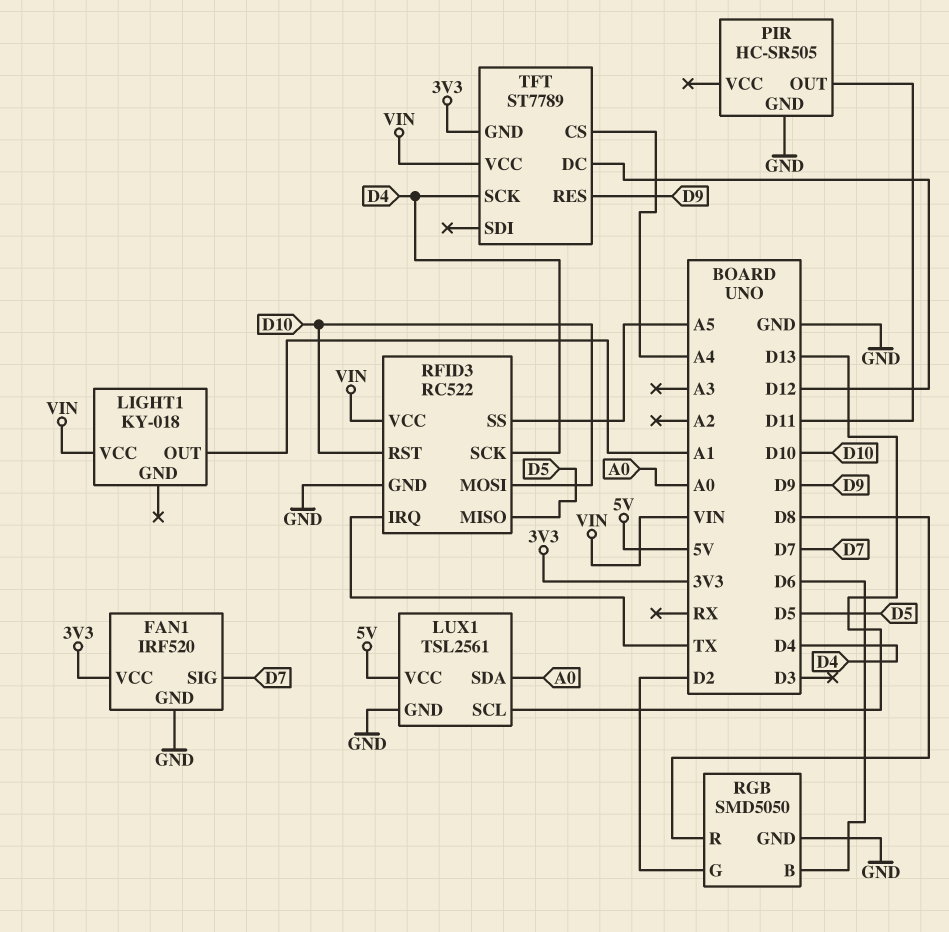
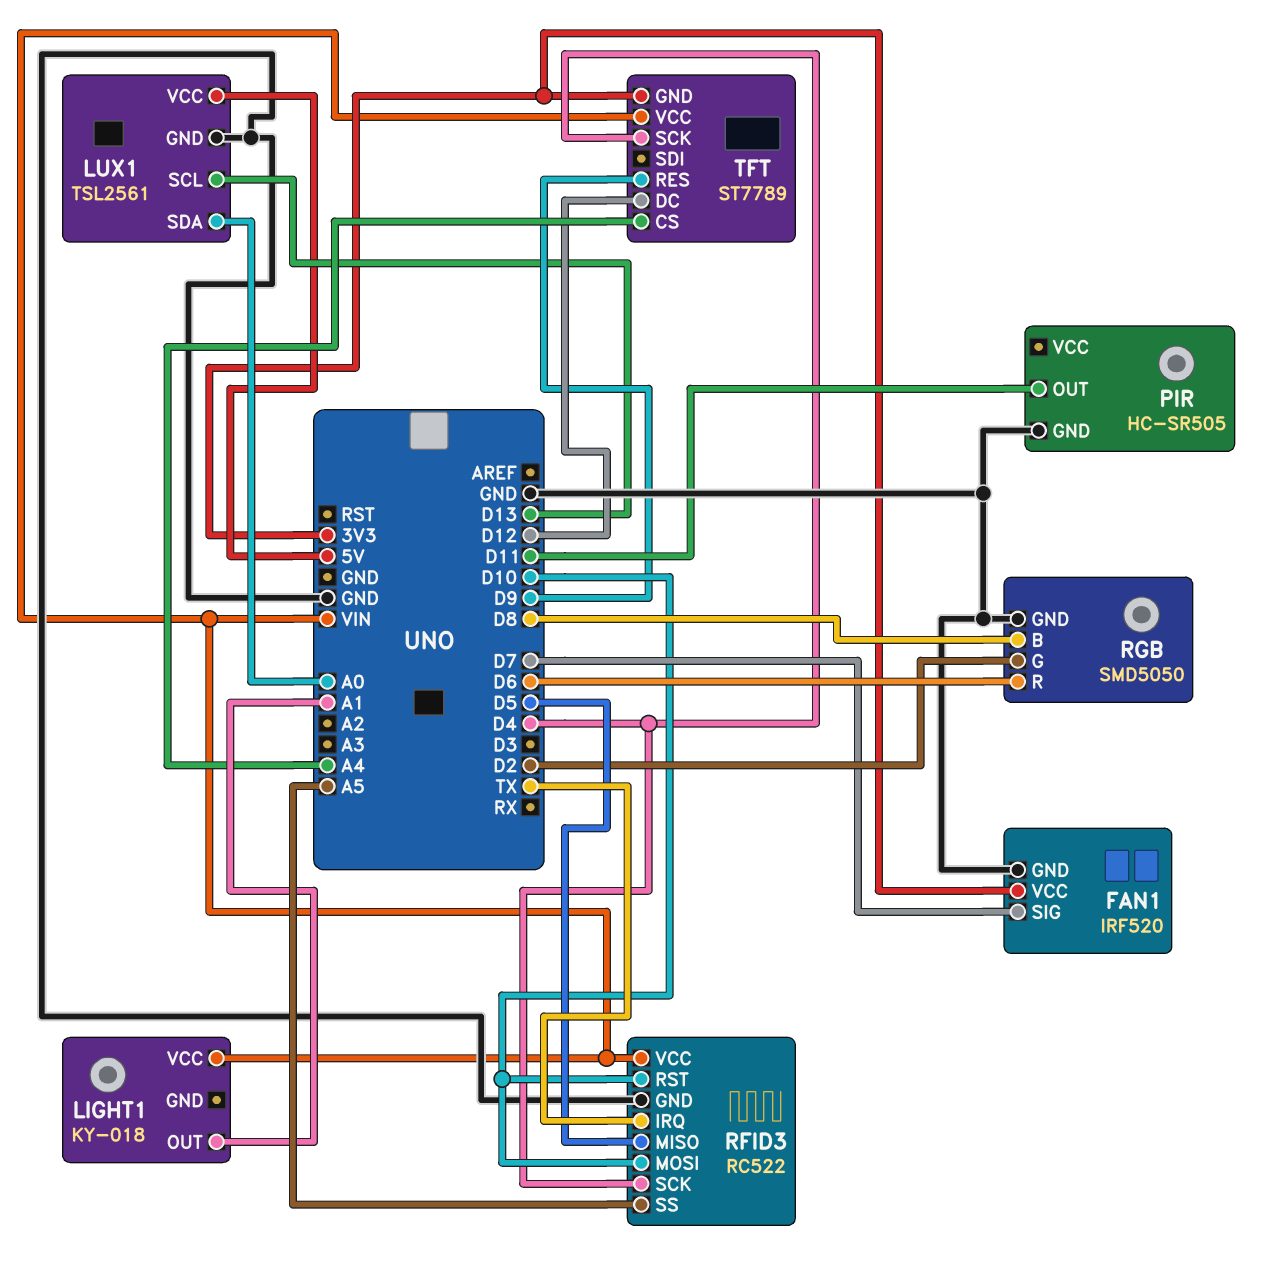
RGB pin B: D6 -> D8
RGB pin R: D8 -> D6

